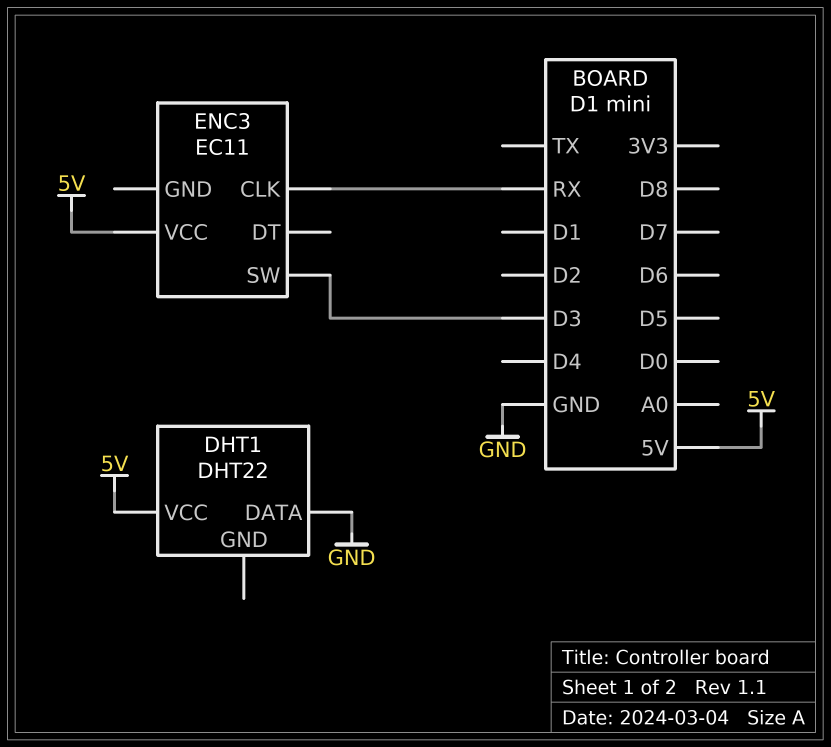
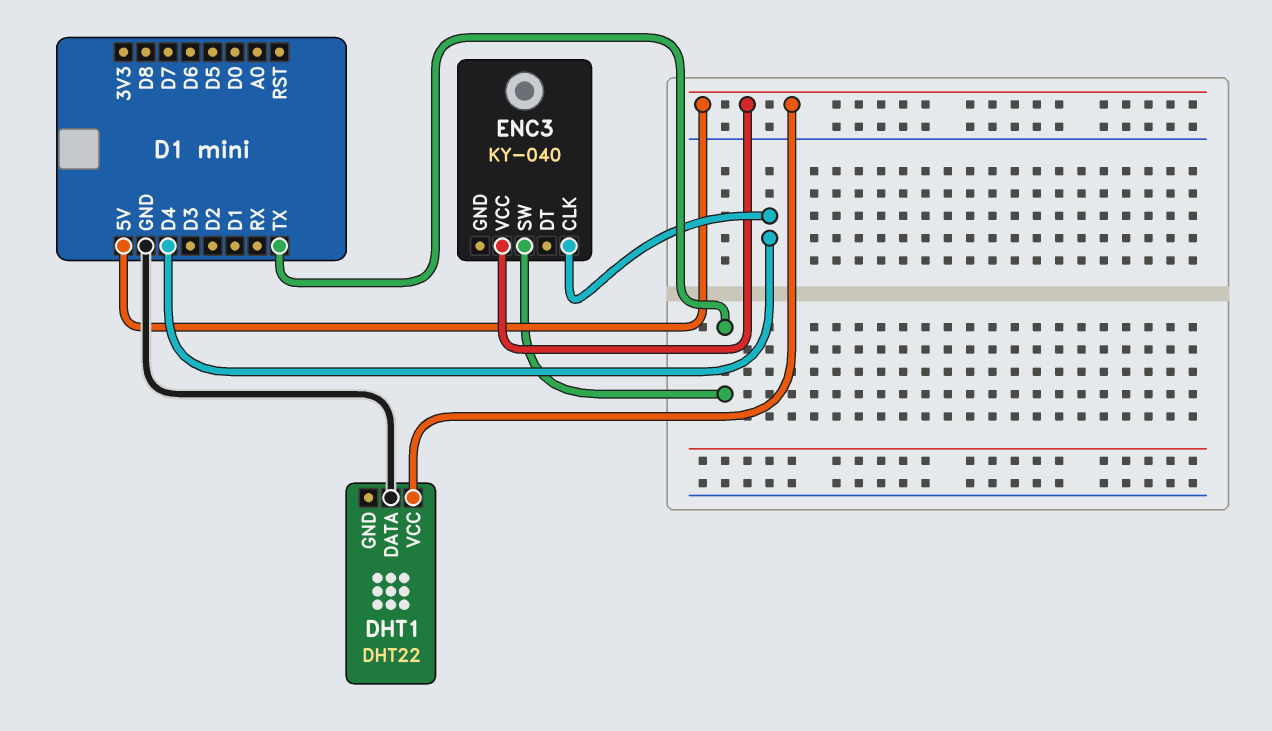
ENC3: EC11 -> KY-040
ENC3 pin CLK: RX -> D4
ENC3 pin SW: D3 -> TX

